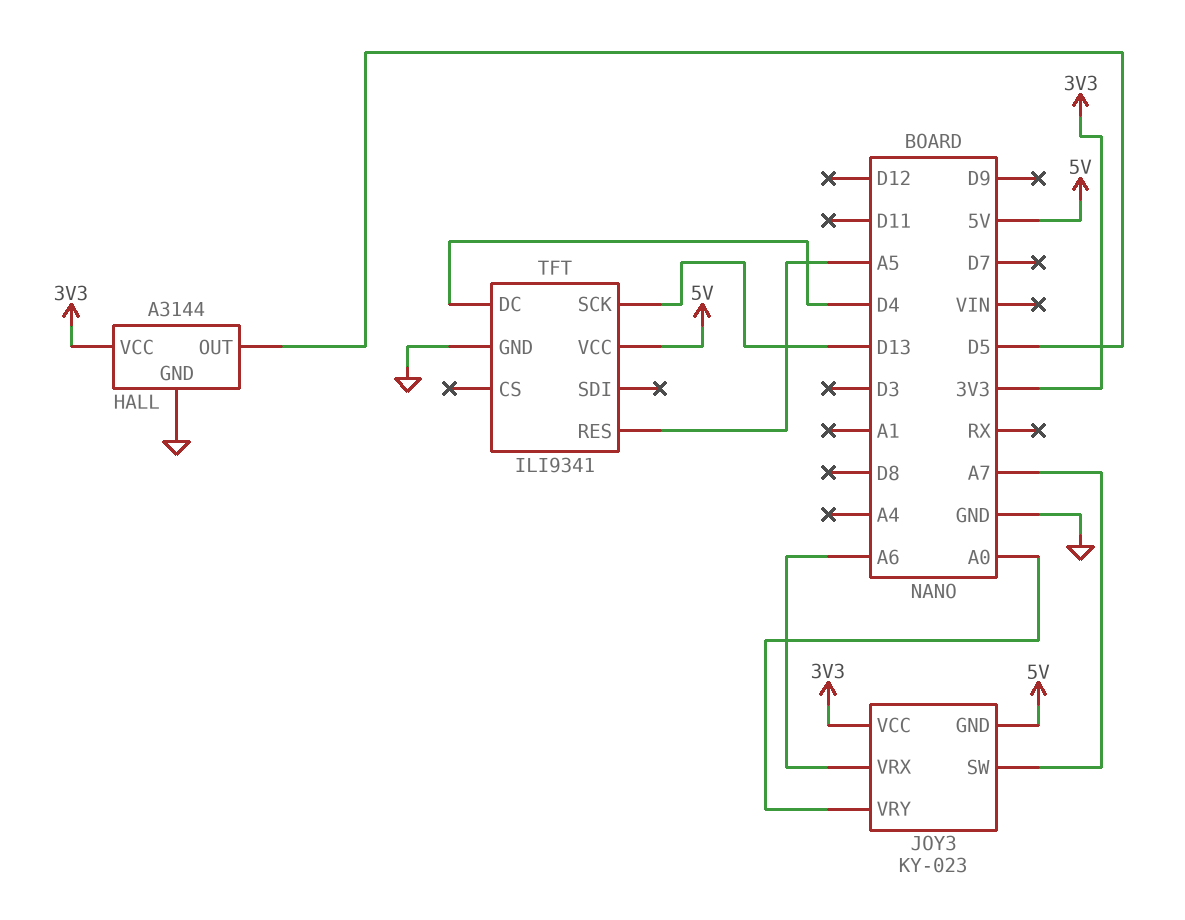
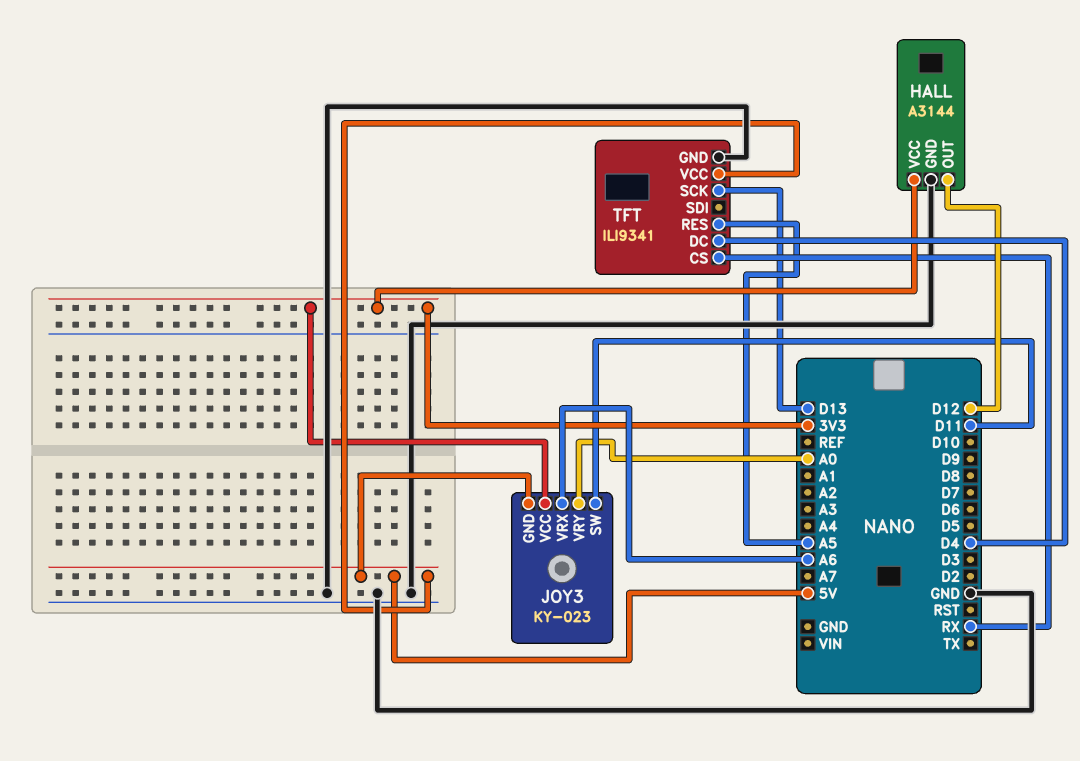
HALL pin OUT: D5 -> D12
JOY3 pin SW: A7 -> D11
TFT pin CS: none -> RX

